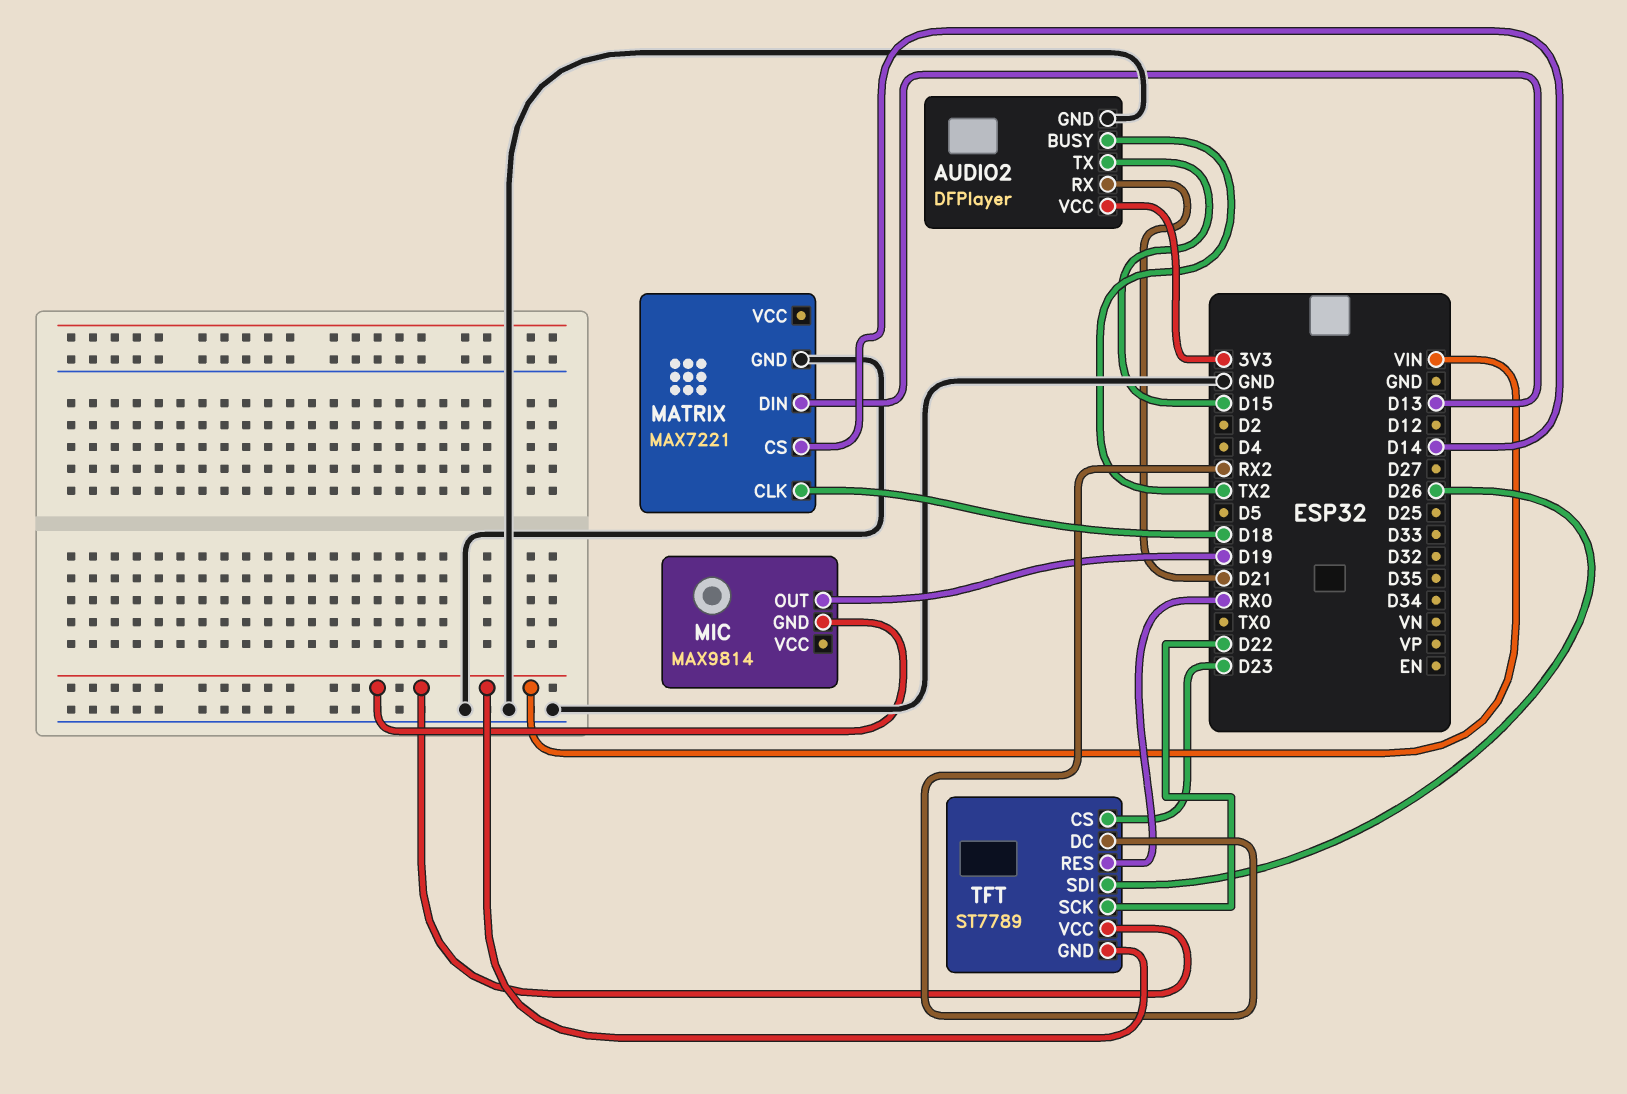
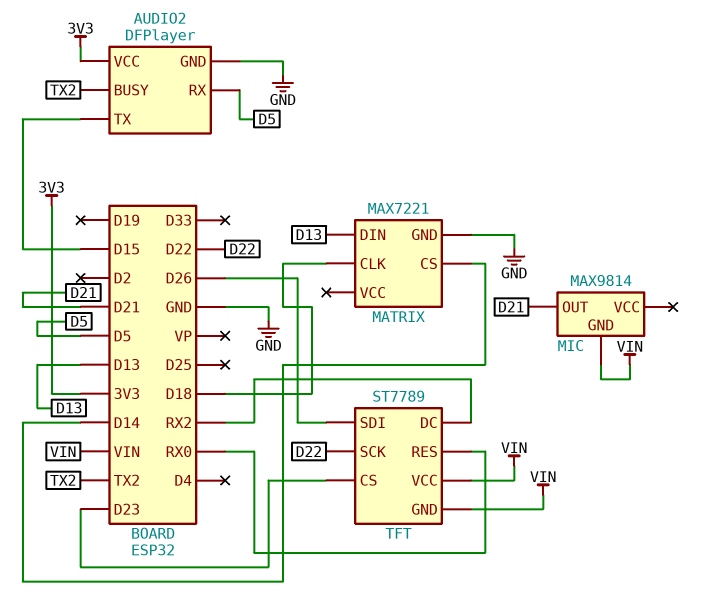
AUDIO2 pin RX: D21 -> D5
MIC pin OUT: D19 -> D21

